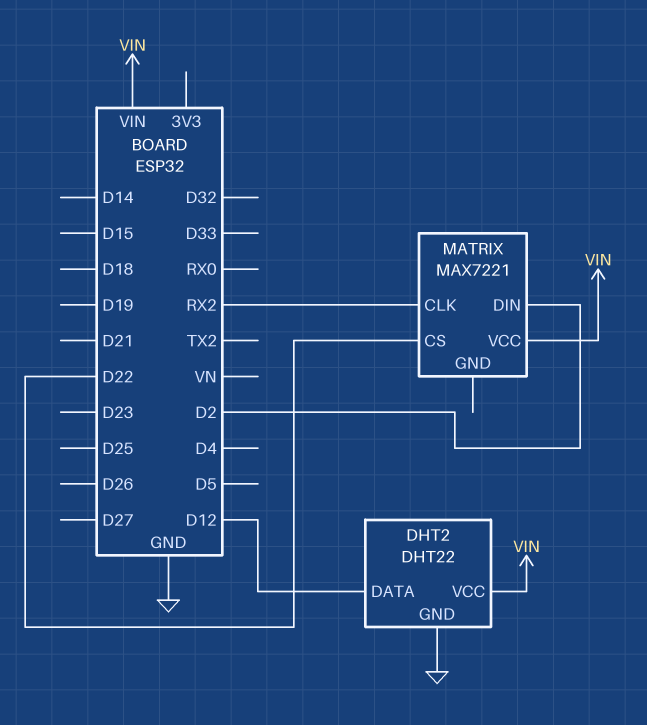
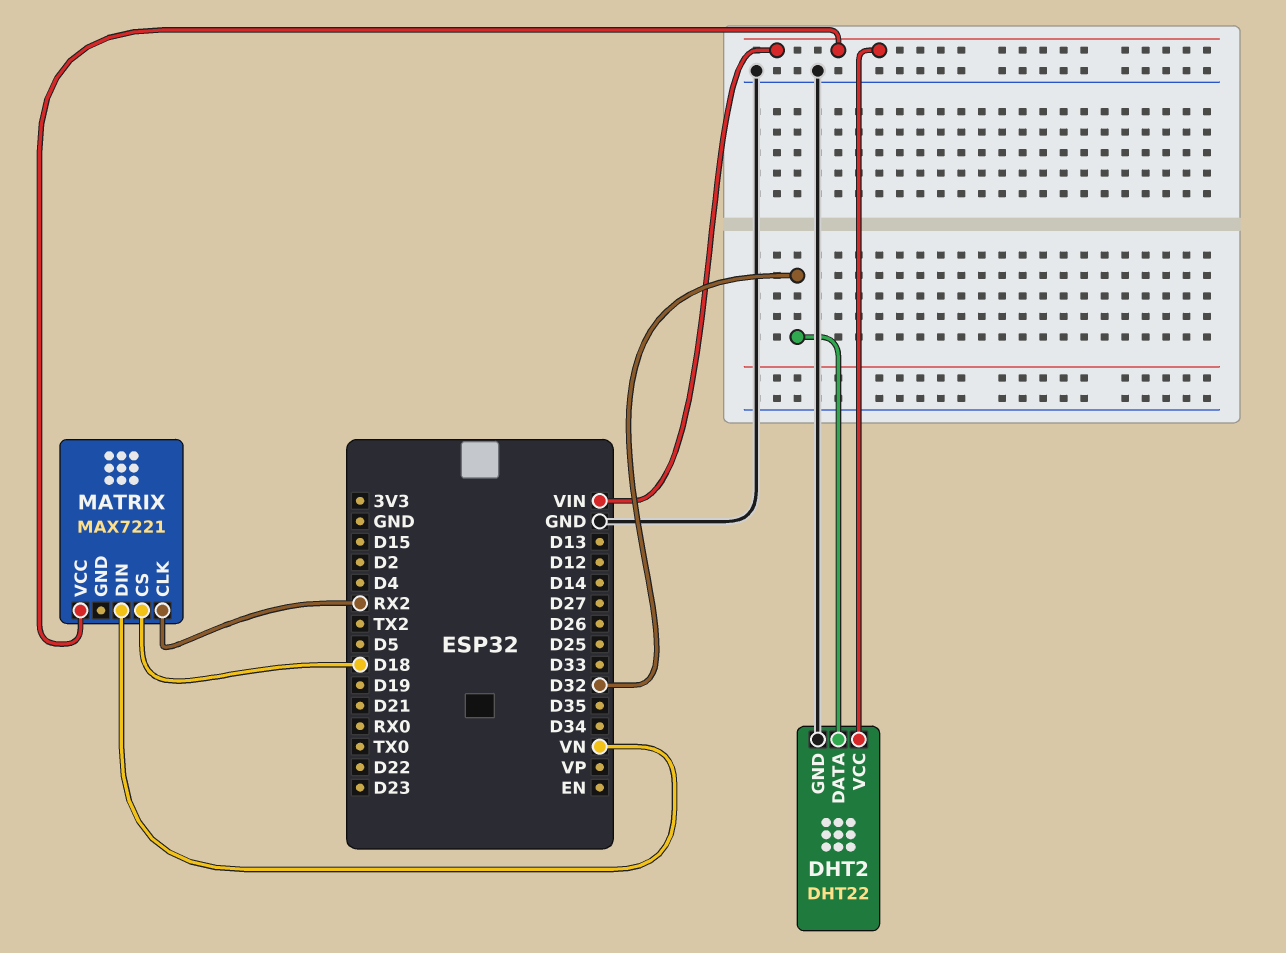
DHT2 pin DATA: D12 -> D32
MATRIX pin CS: D22 -> D18
MATRIX pin DIN: D2 -> VN

